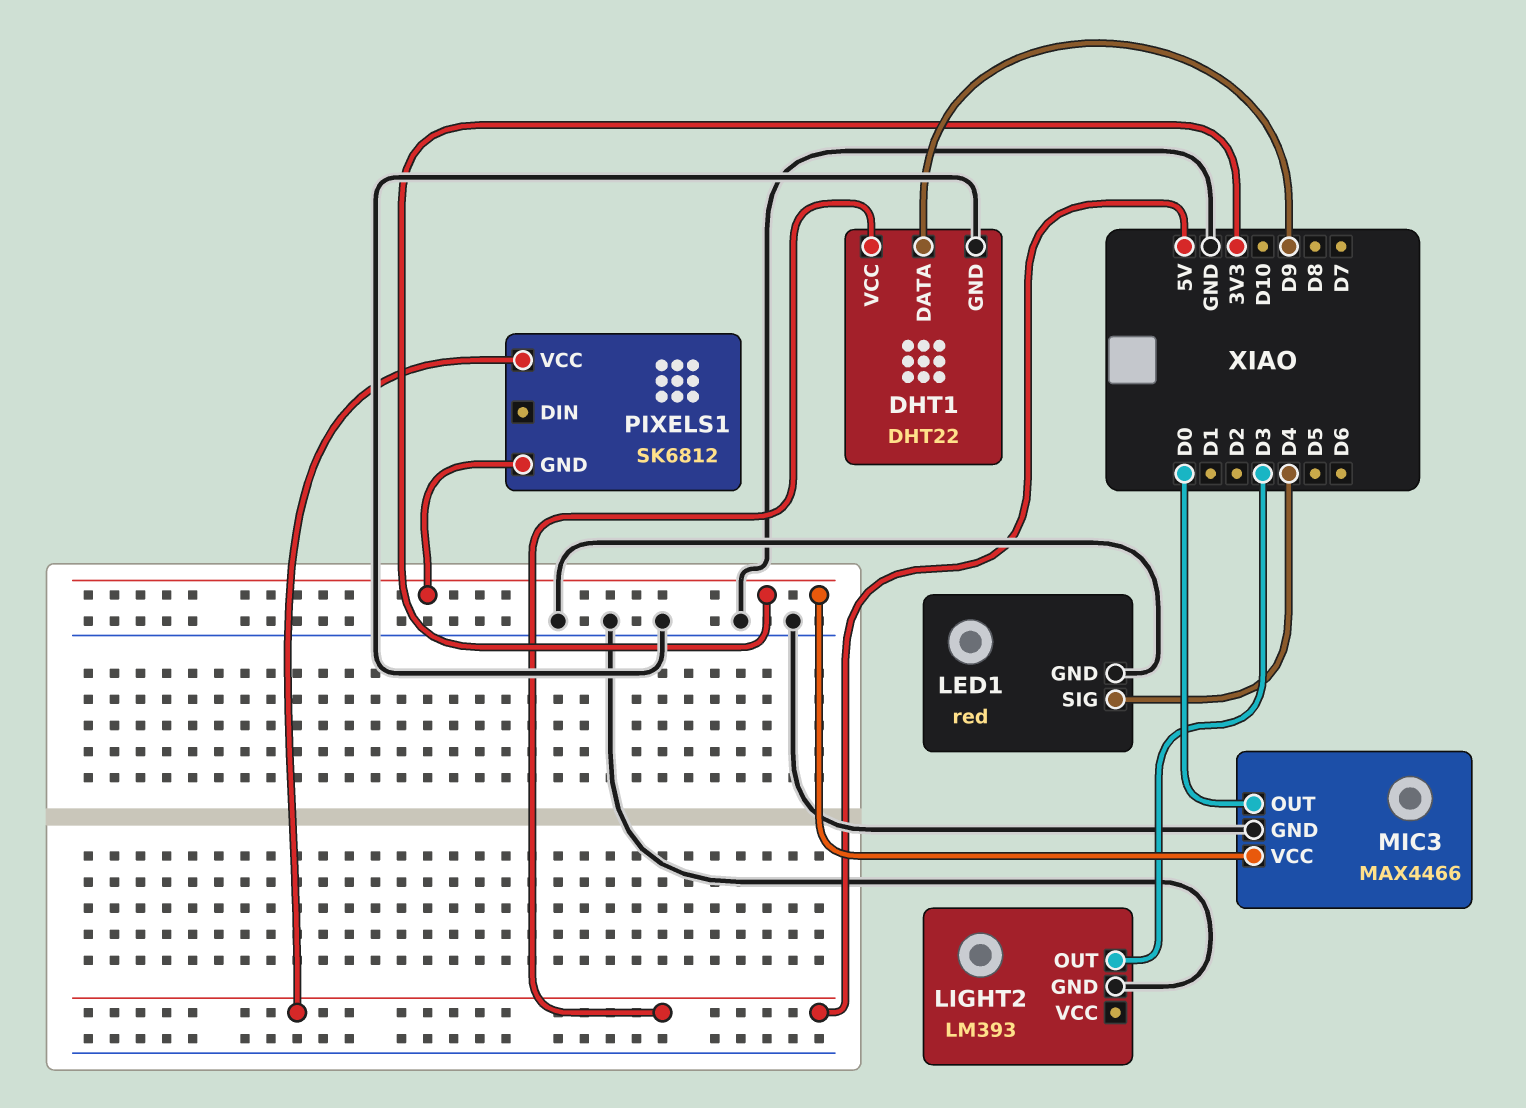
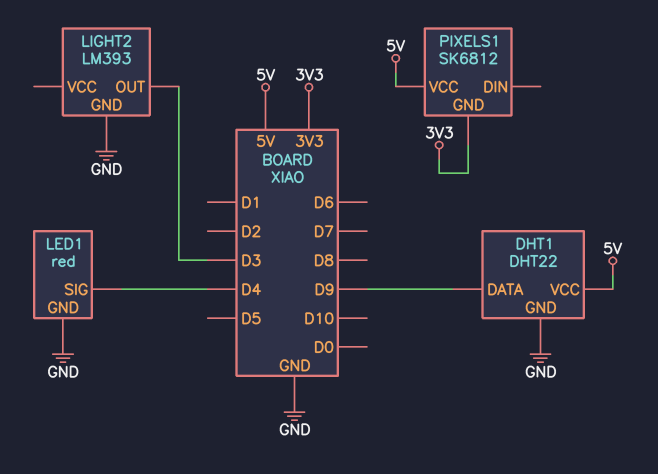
MIC3: MAX4466 -> none
MIC3 pin GND: GND -> none
MIC3 pin OUT: D0 -> none
MIC3 pin VCC: 3V3 -> none

